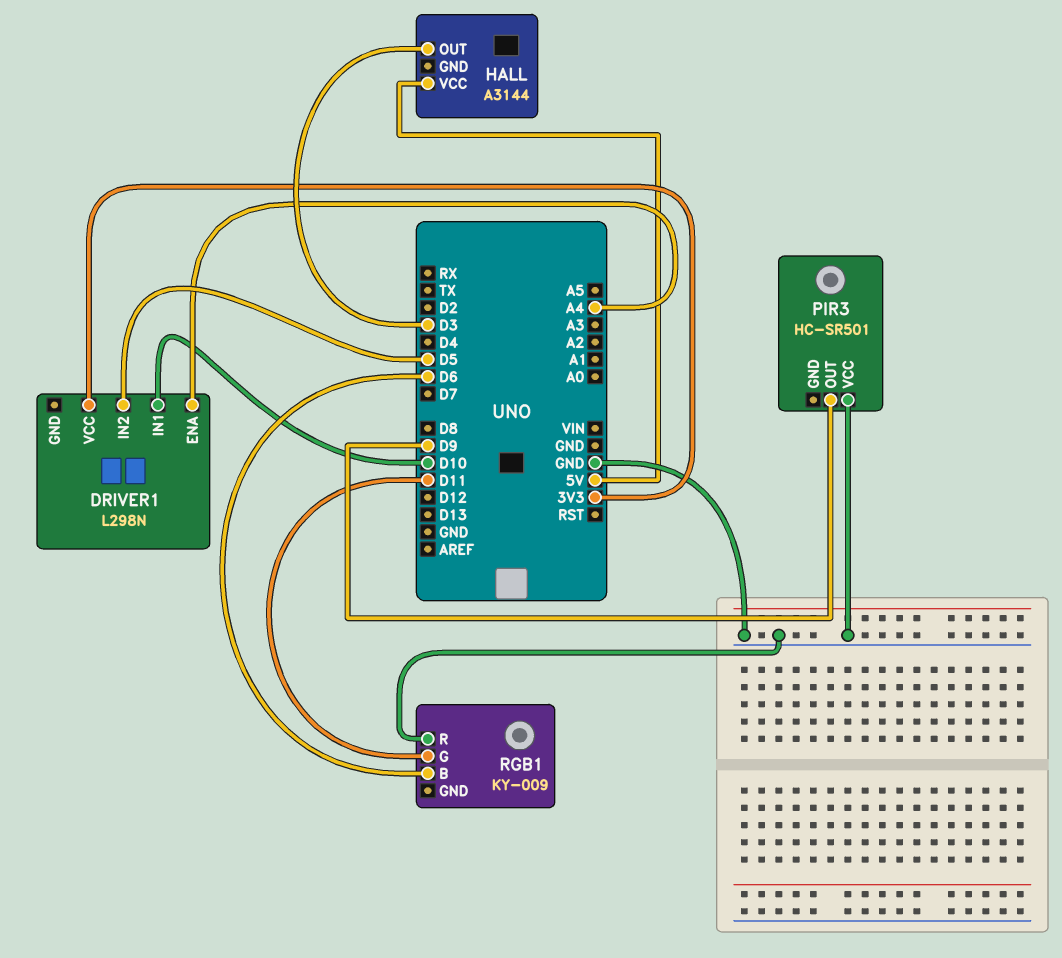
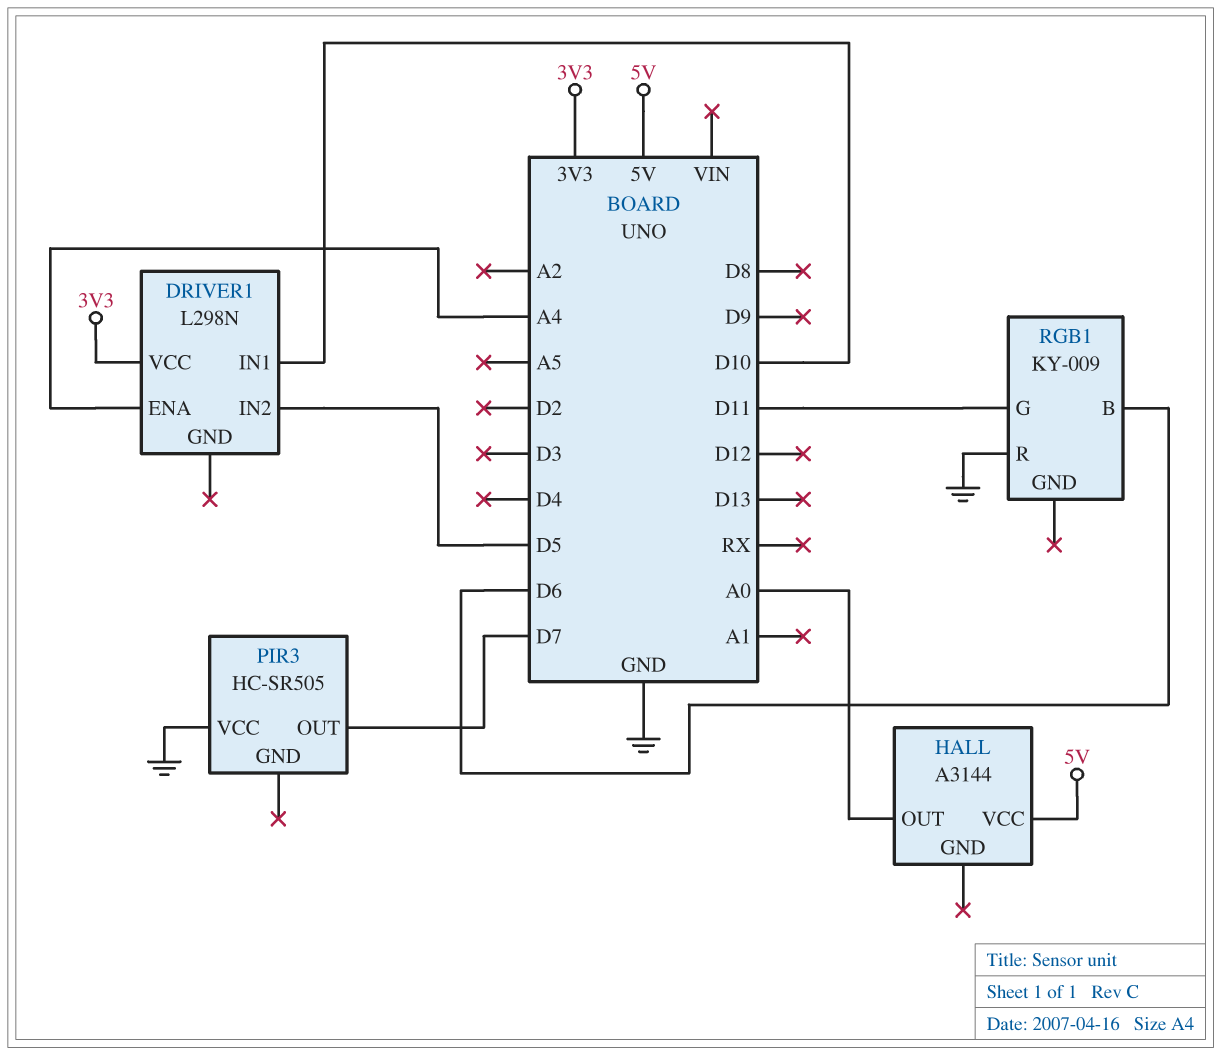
HALL pin OUT: D3 -> A0
PIR3: HC-SR501 -> HC-SR505
PIR3 pin OUT: D9 -> D7

